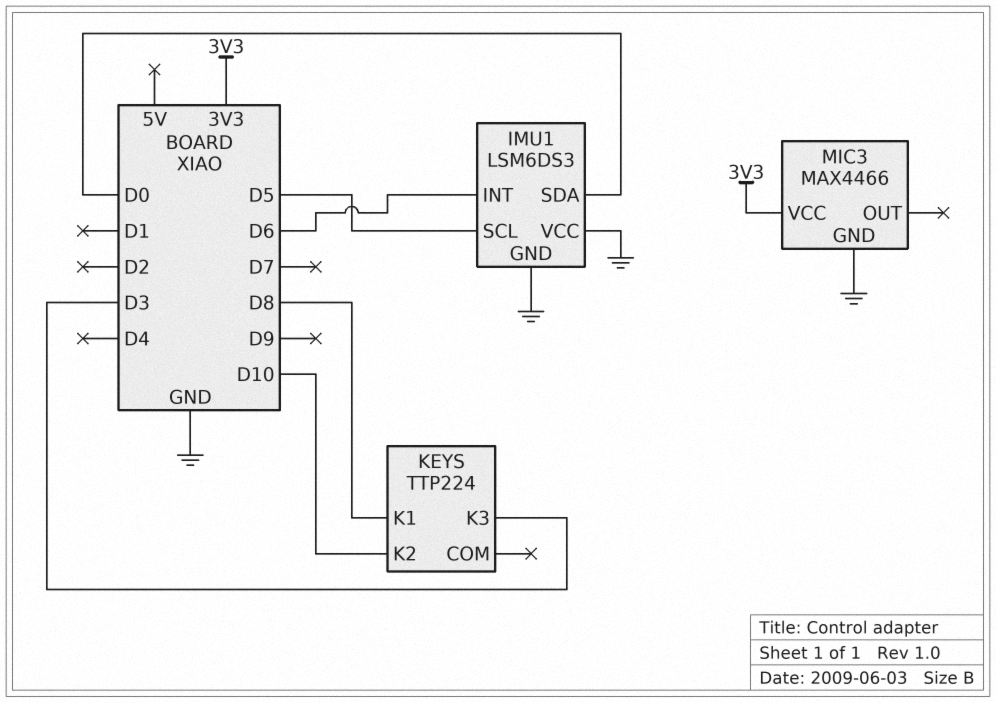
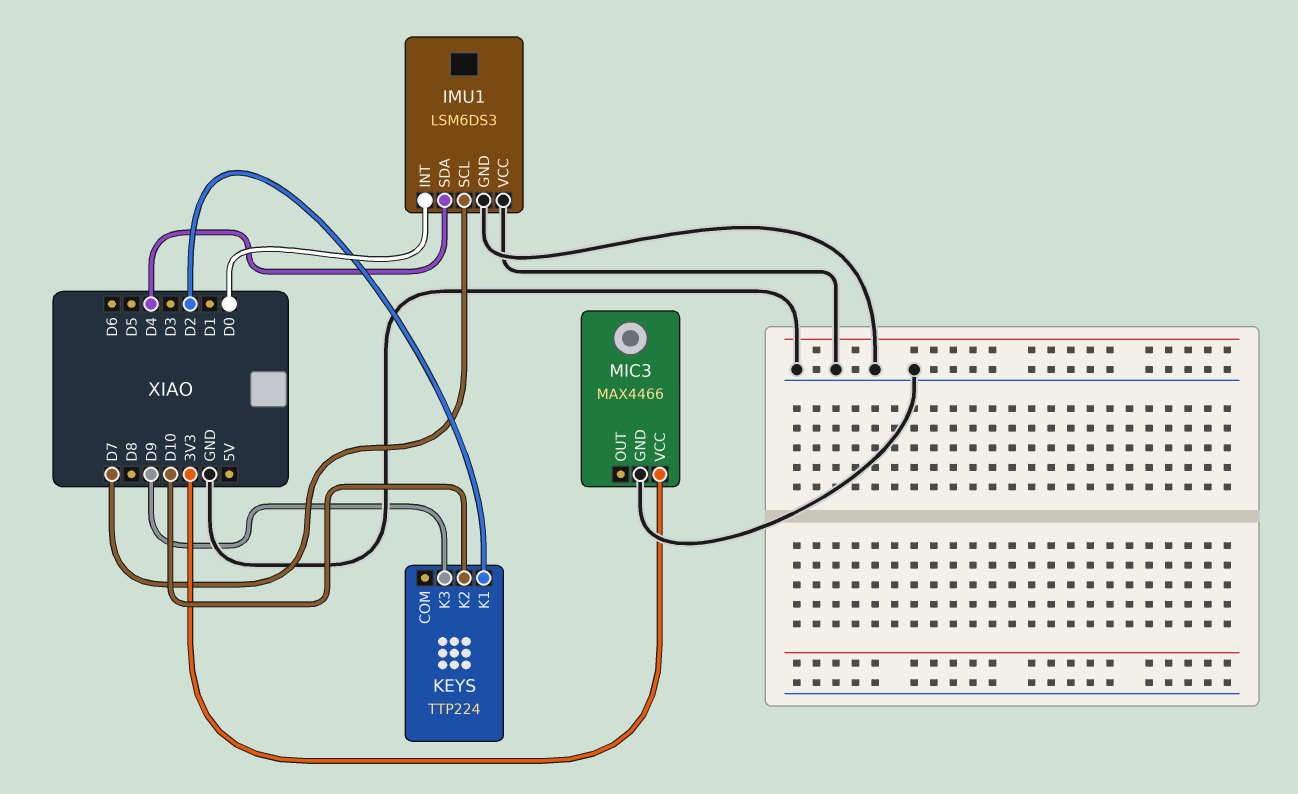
IMU1 pin INT: D6 -> D0
IMU1 pin SCL: D5 -> D7
IMU1 pin SDA: D0 -> D4
KEYS pin K1: D8 -> D2
KEYS pin K3: D3 -> D9

